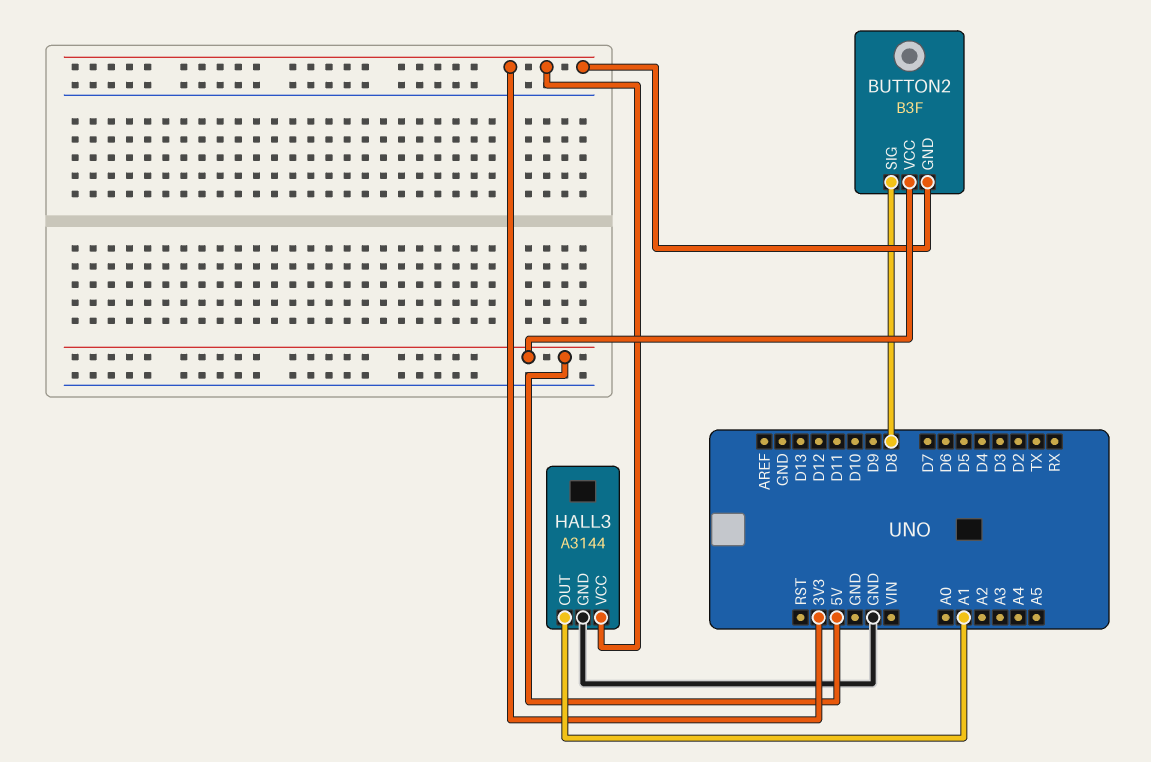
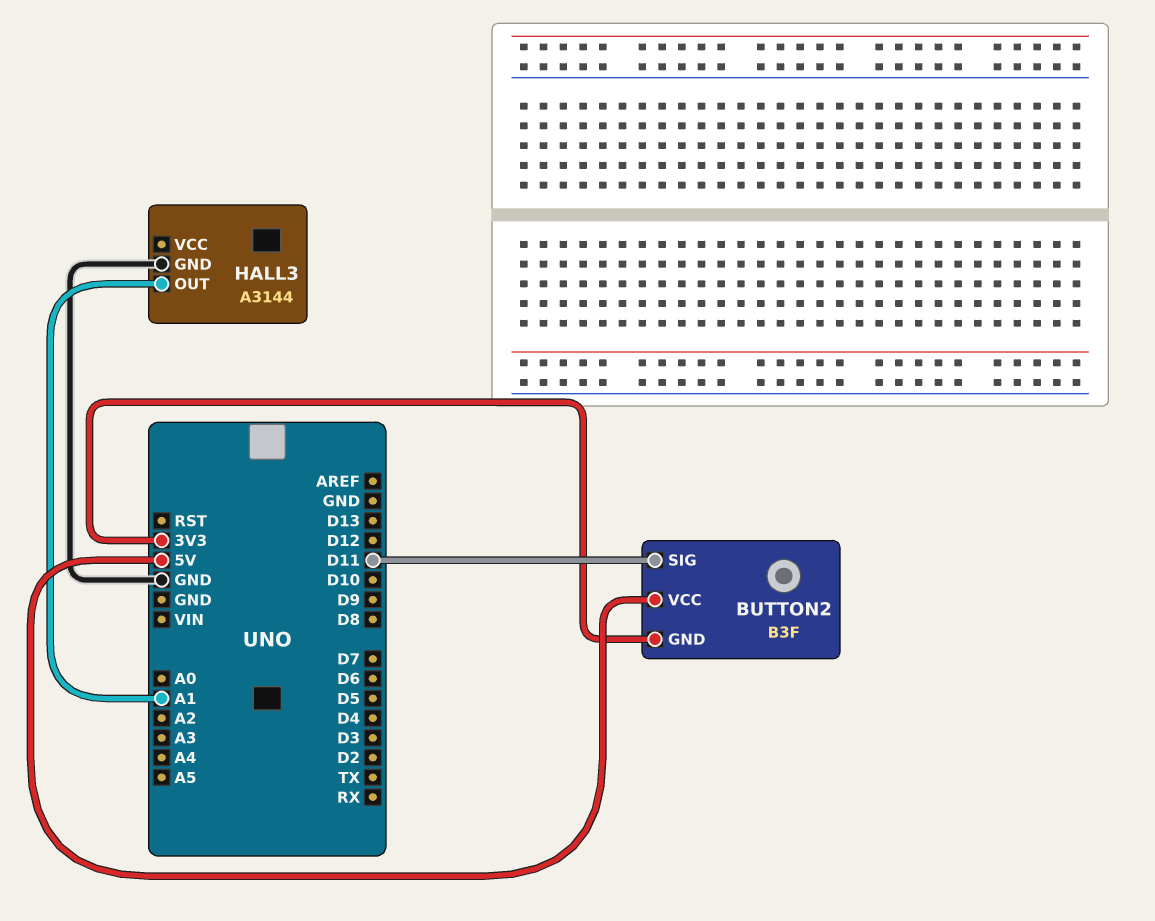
BUTTON2 pin SIG: D8 -> D11
HALL3 pin VCC: 3V3 -> none

